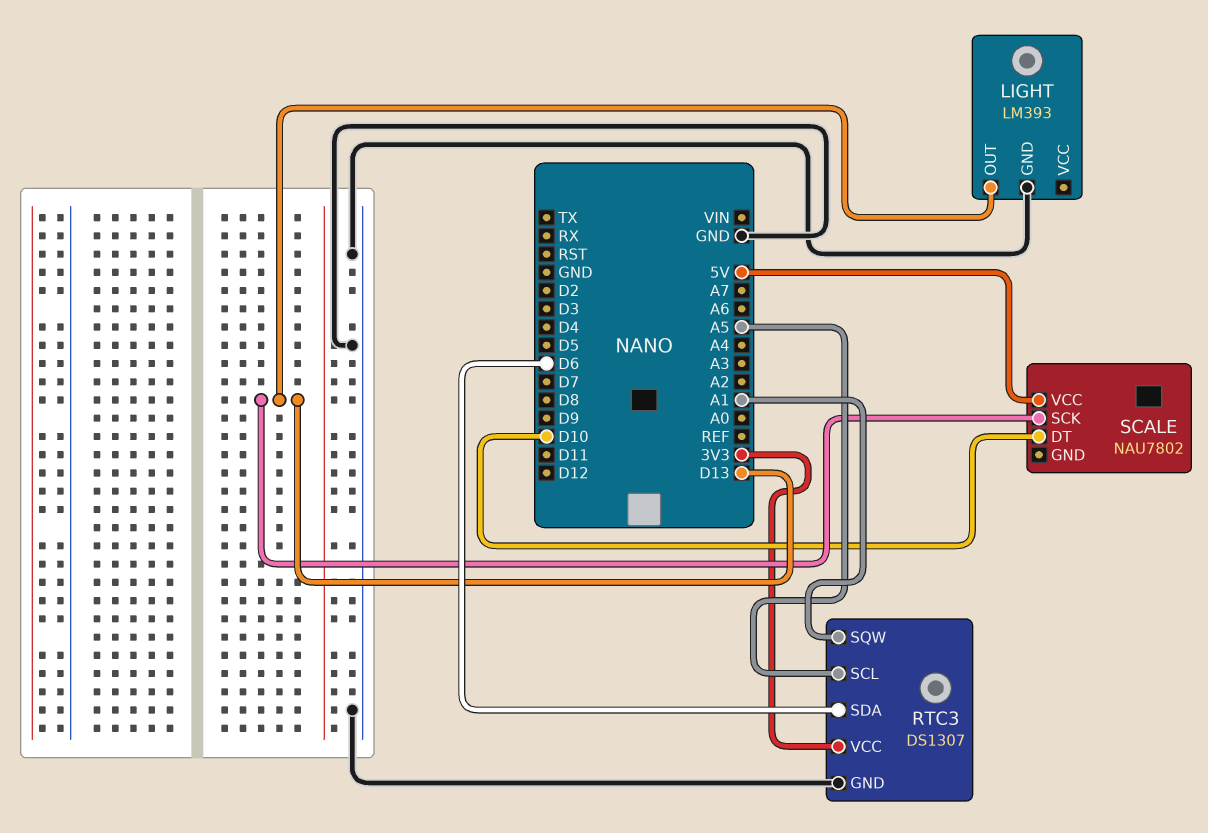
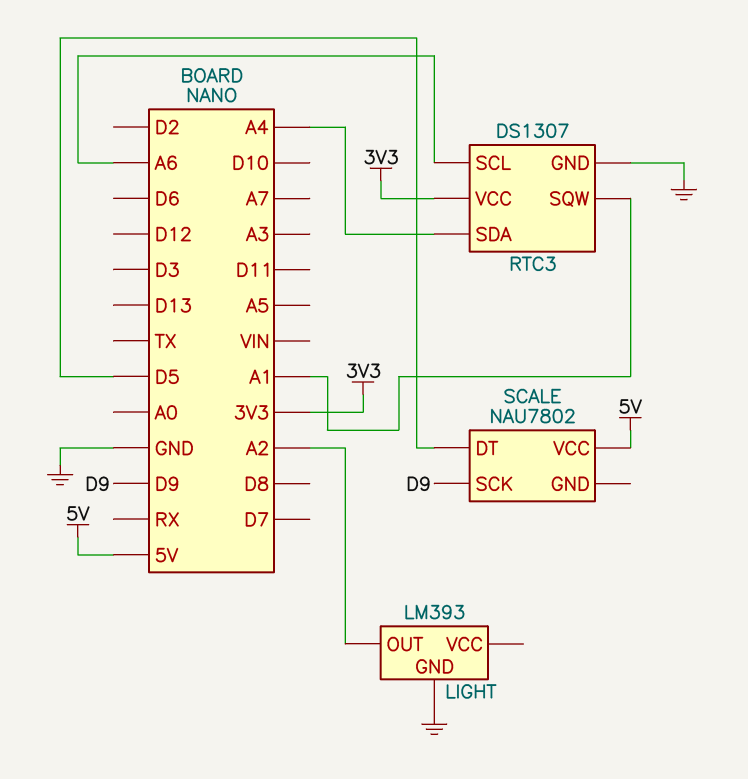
LIGHT pin OUT: D13 -> A2
RTC3 pin SCL: A5 -> A6
RTC3 pin SDA: D6 -> A4
SCALE pin DT: D10 -> D5
SCALE pin SCK: D13 -> D9

